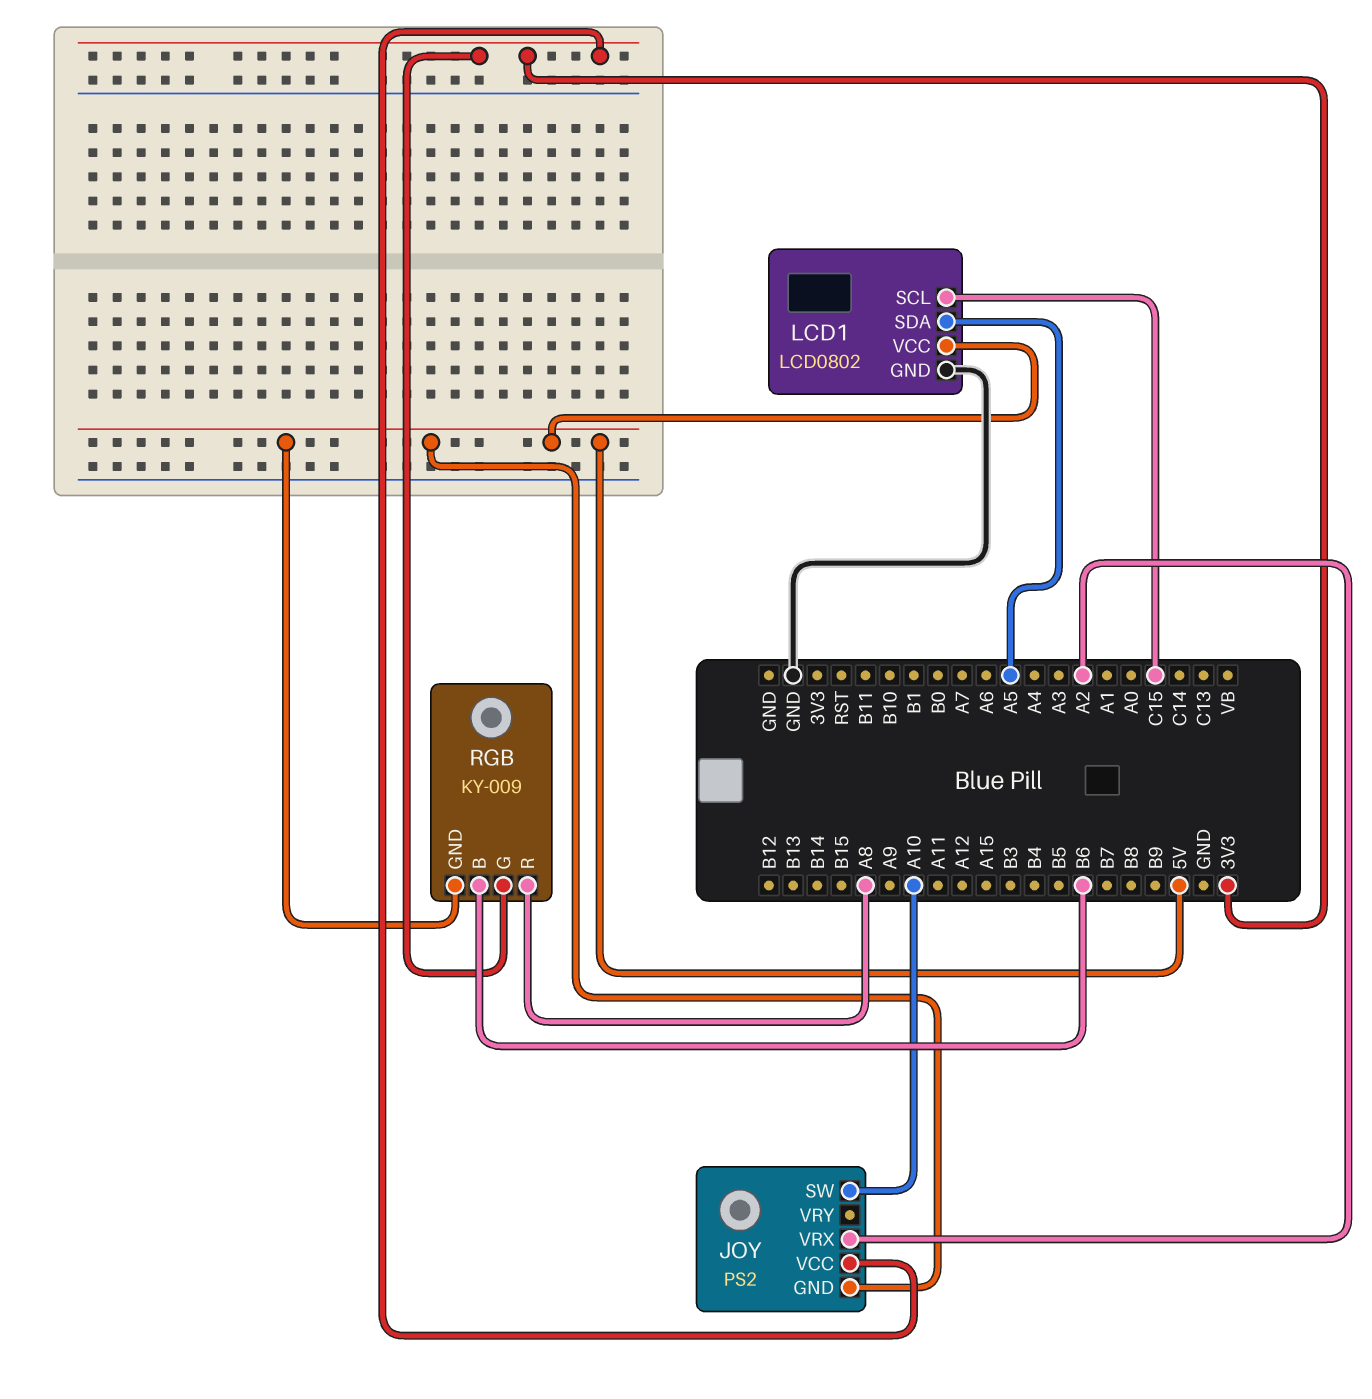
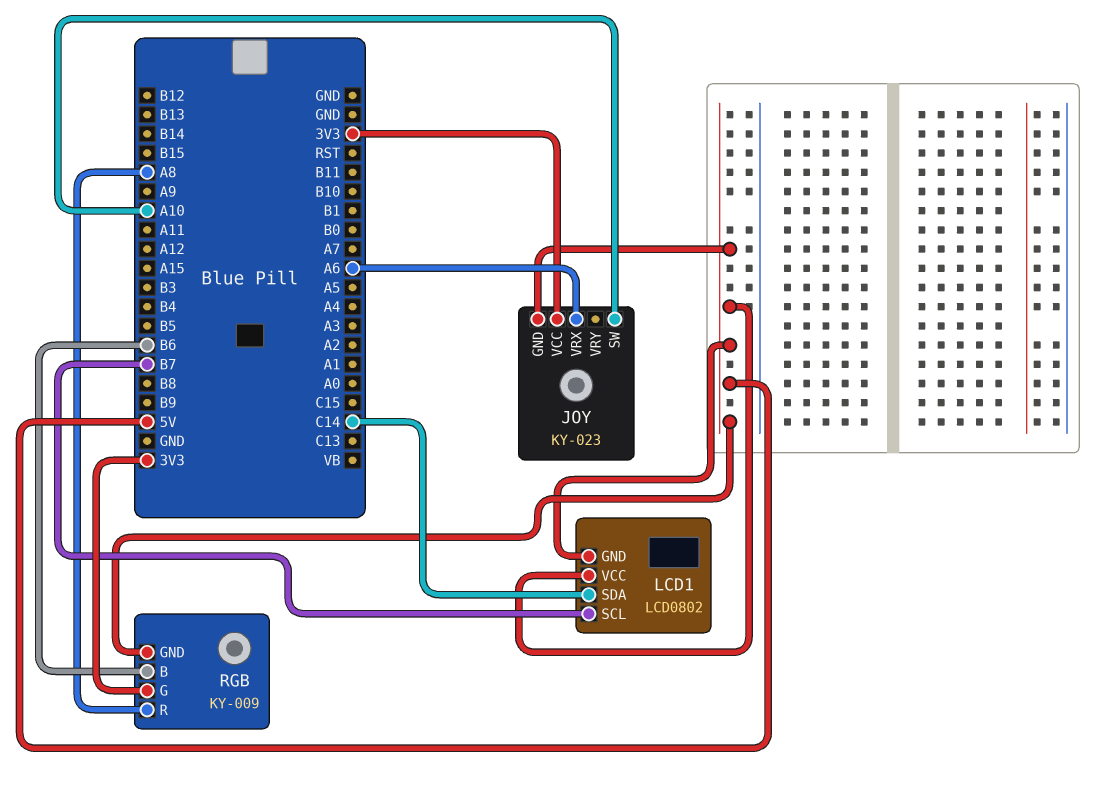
JOY: PS2 -> KY-023
JOY pin VRX: A2 -> A6
LCD1 pin GND: GND -> 5V
LCD1 pin SCL: C15 -> B7
LCD1 pin SDA: A5 -> C14

